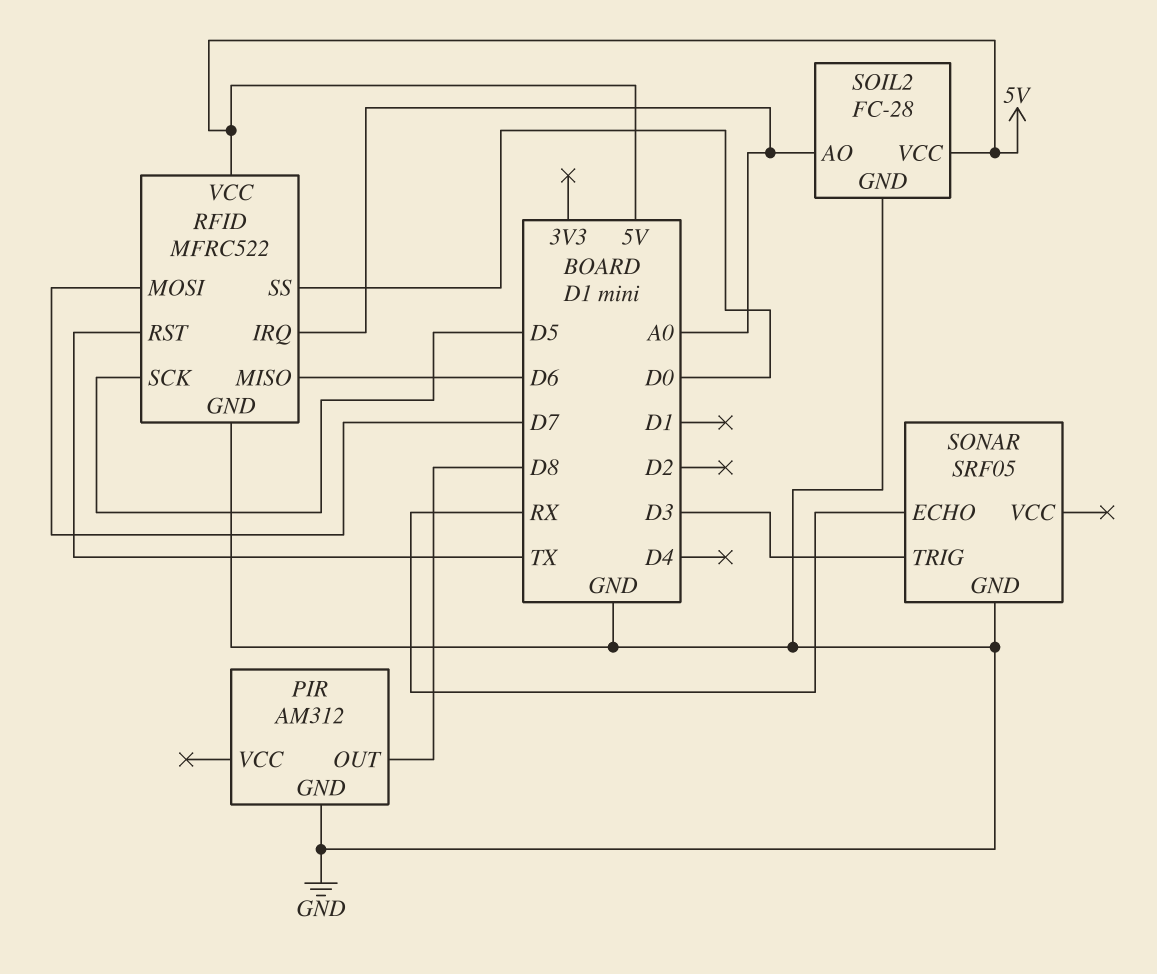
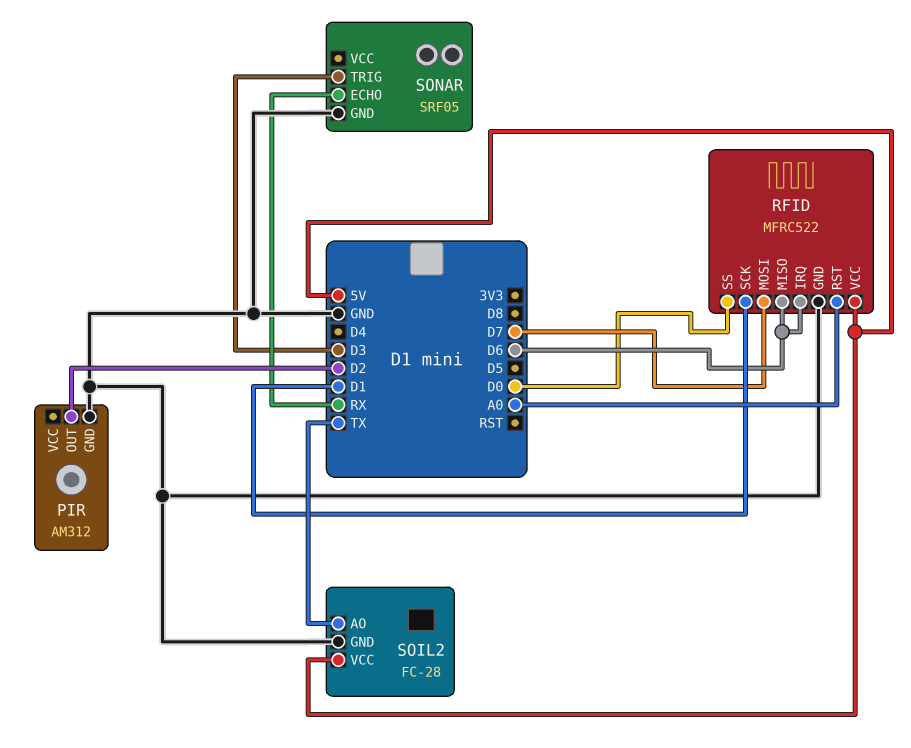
PIR pin OUT: D8 -> D2
RFID pin IRQ: A0 -> D6
RFID pin RST: TX -> A0
RFID pin SCK: D5 -> D1
SOIL2 pin AO: A0 -> TX

